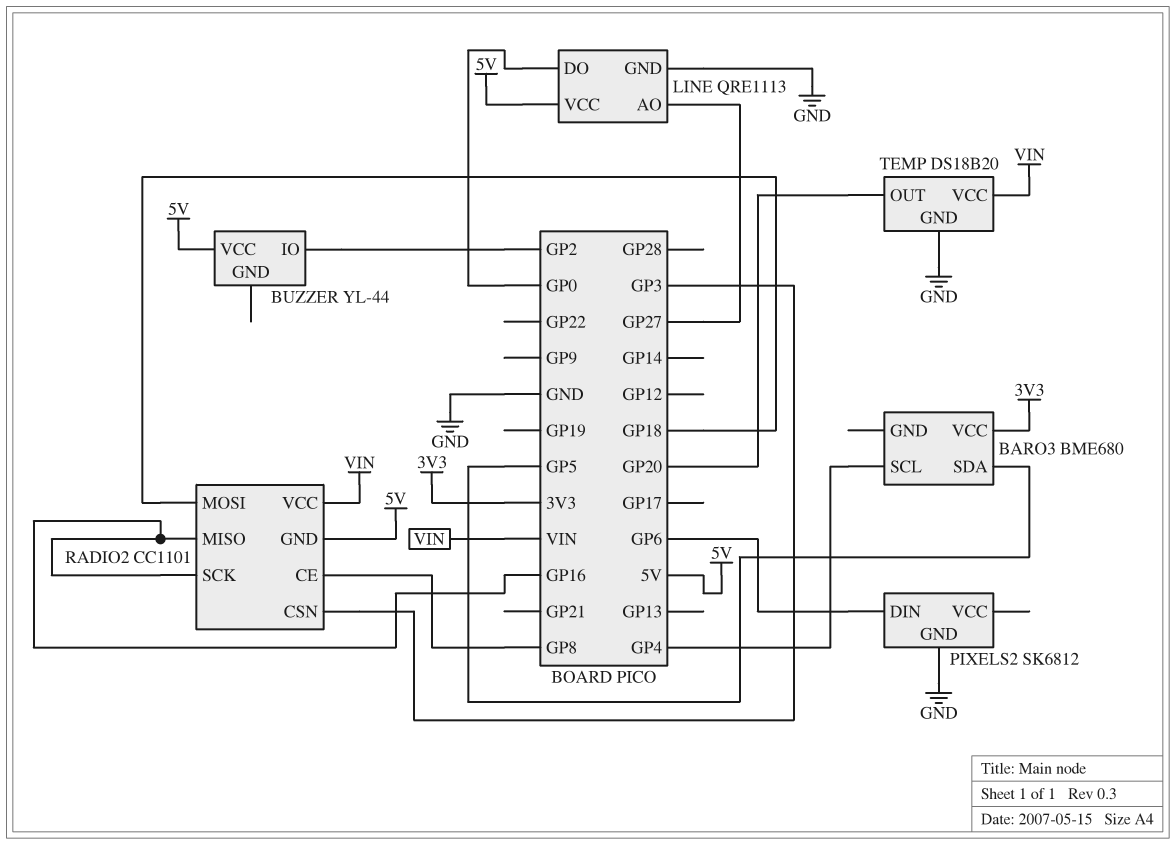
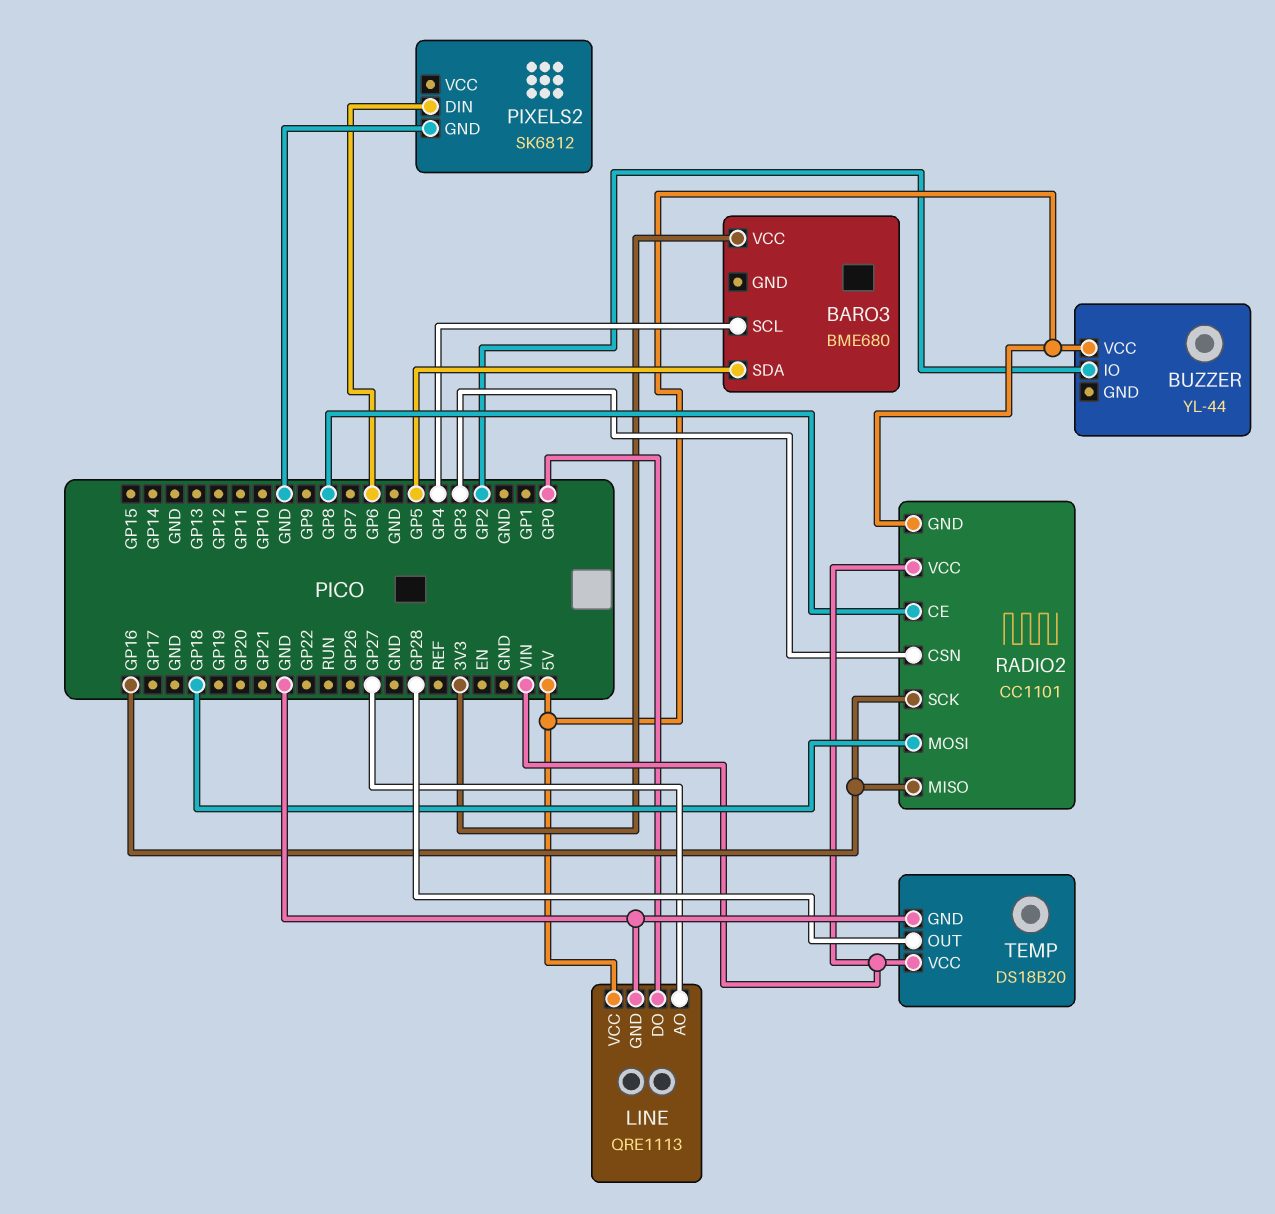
TEMP pin OUT: GP20 -> GP28

